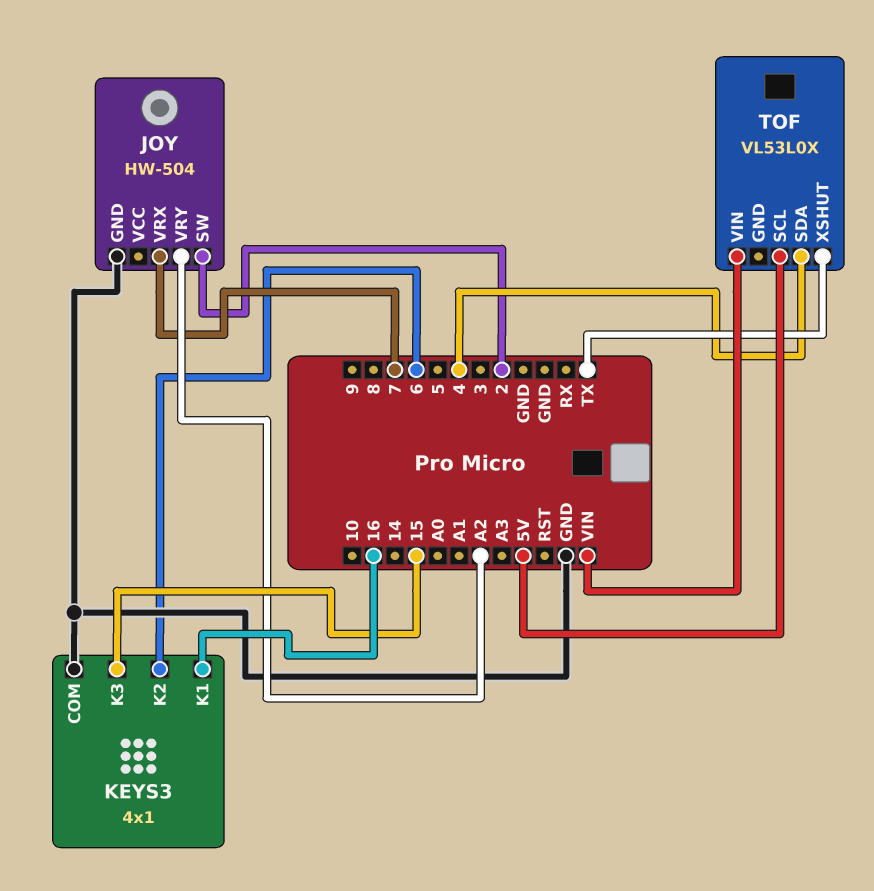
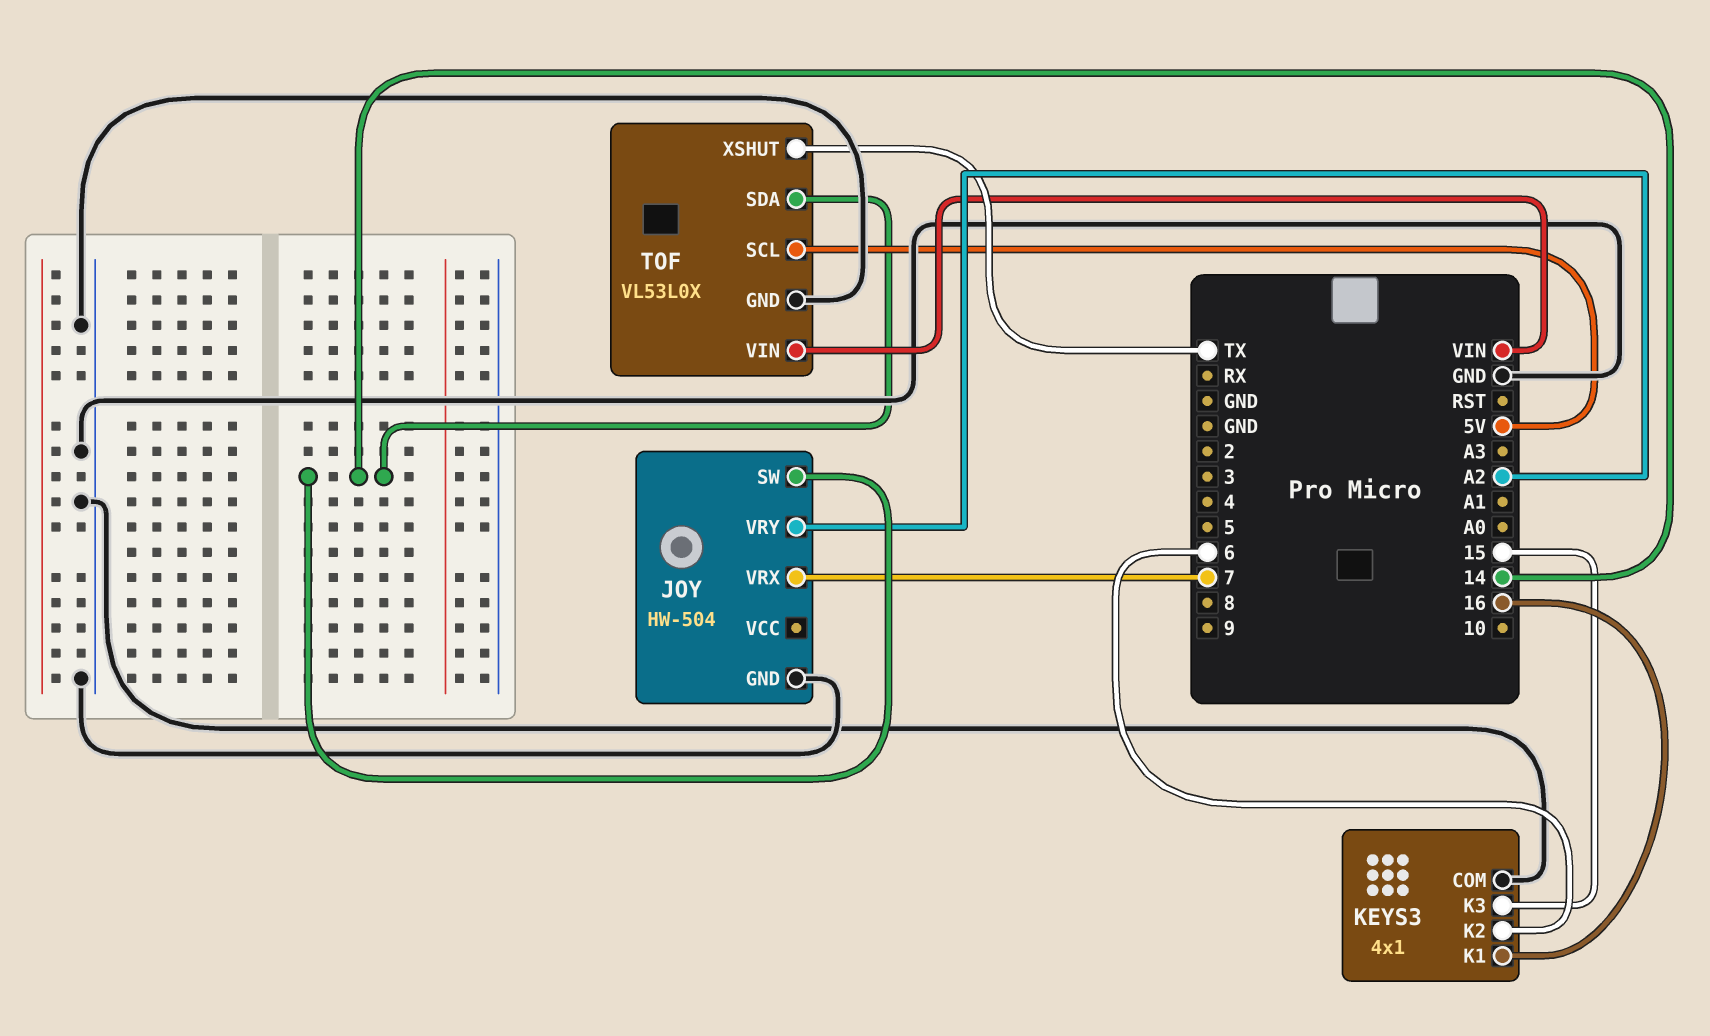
JOY pin SW: 2 -> 14
TOF pin GND: none -> GND
TOF pin SDA: 4 -> 14

